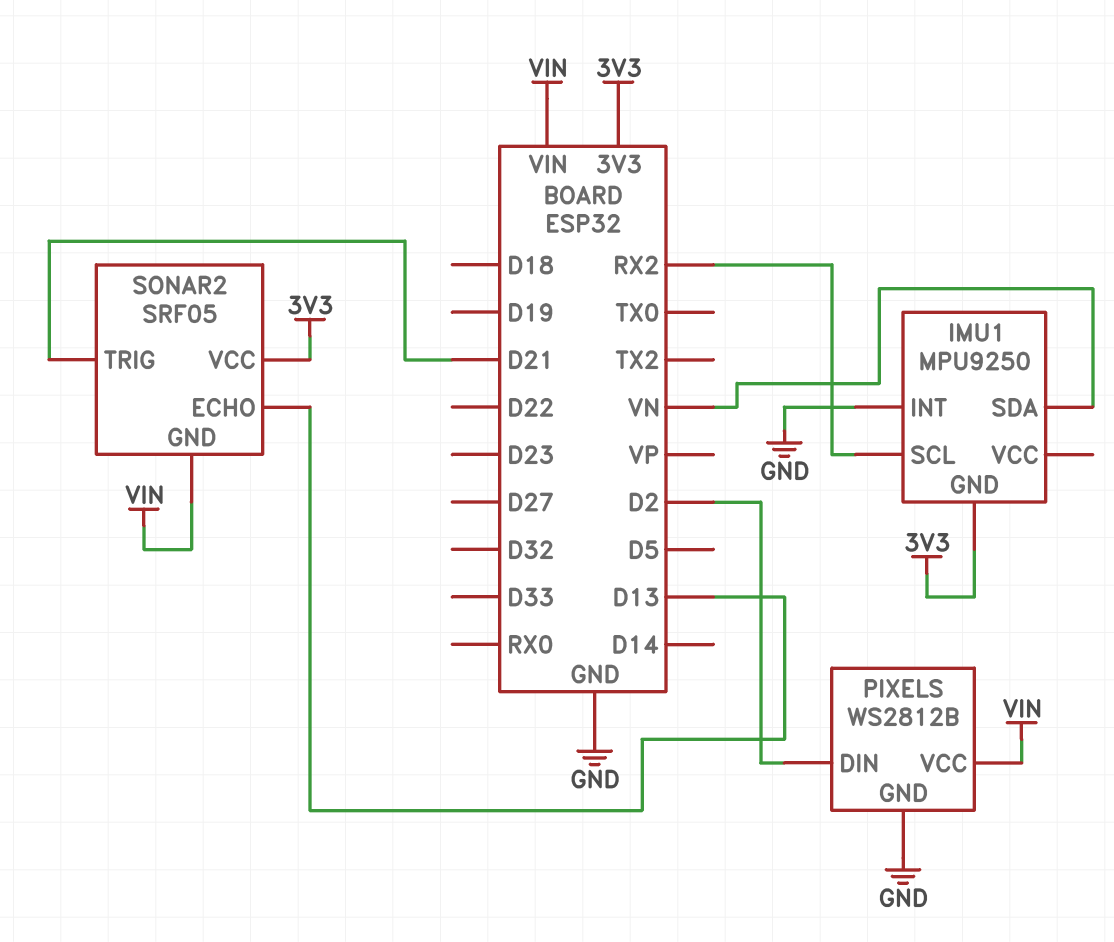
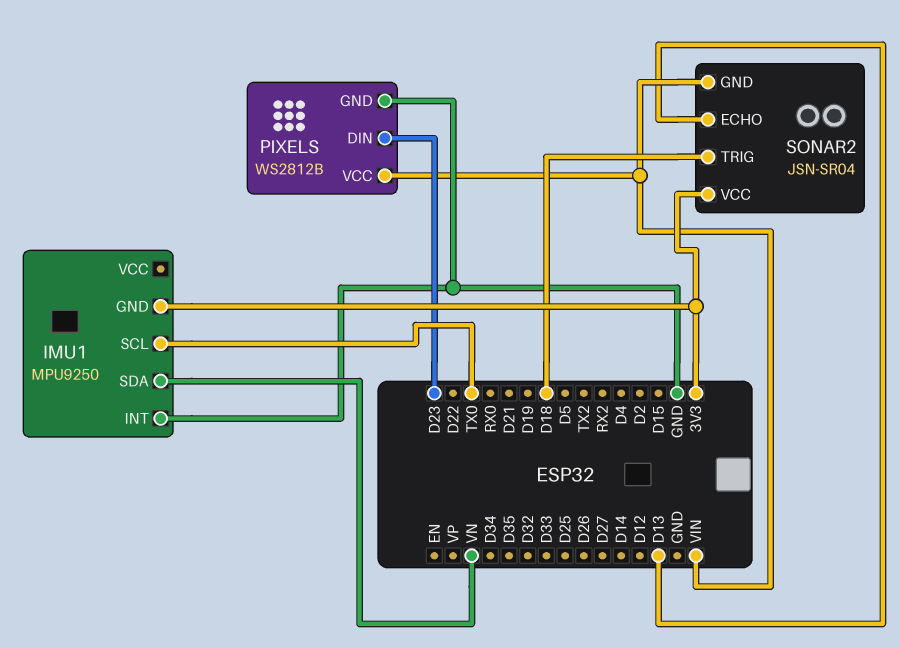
IMU1 pin SCL: RX2 -> TX0
PIXELS pin DIN: D2 -> D23
SONAR2: SRF05 -> JSN-SR04
SONAR2 pin TRIG: D21 -> D18

